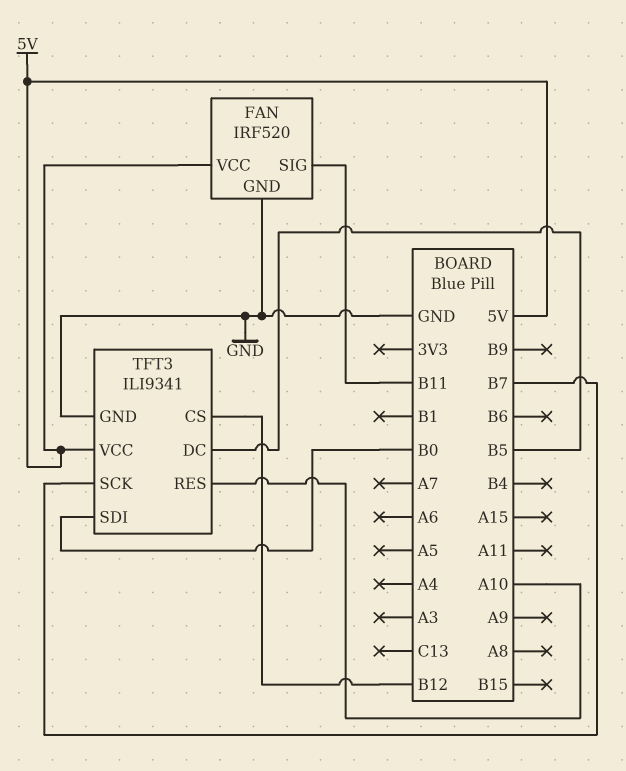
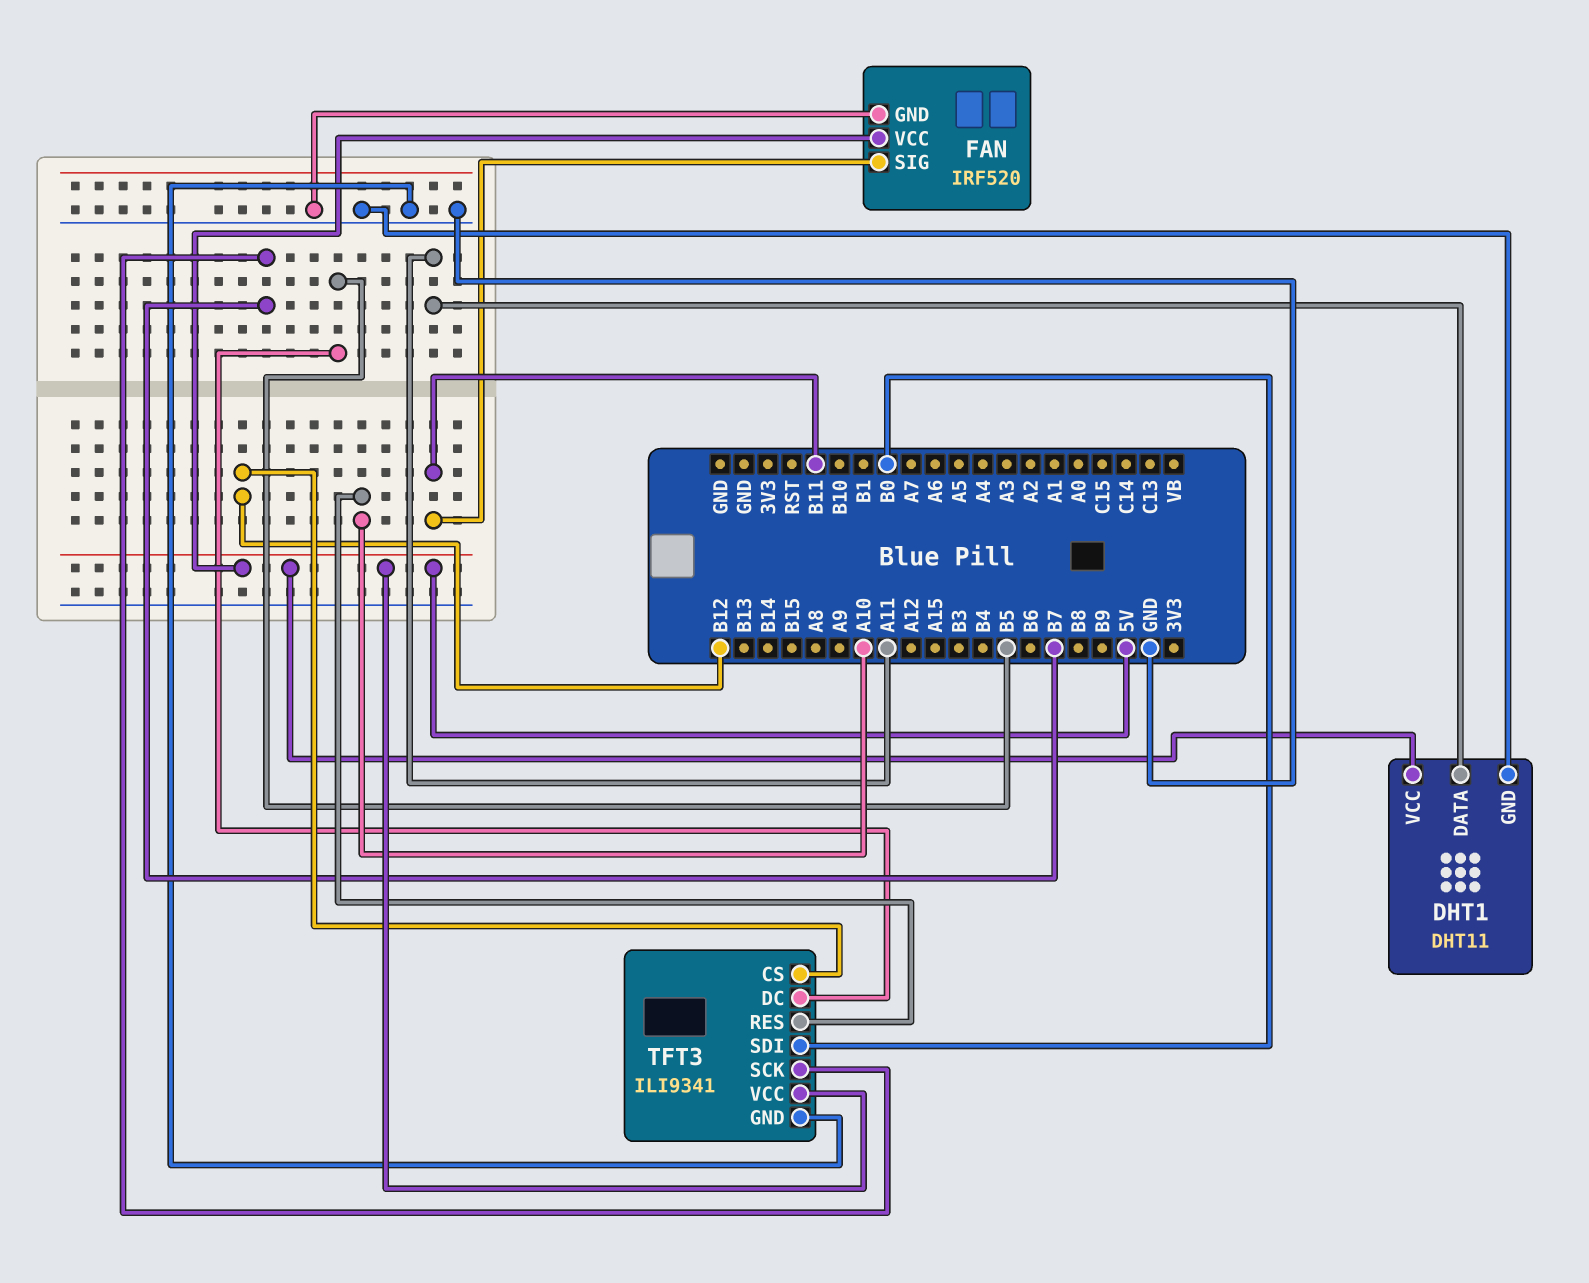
DHT1: none -> DHT11
DHT1 pin DATA: none -> A11
DHT1 pin GND: none -> GND
DHT1 pin VCC: none -> 5V

